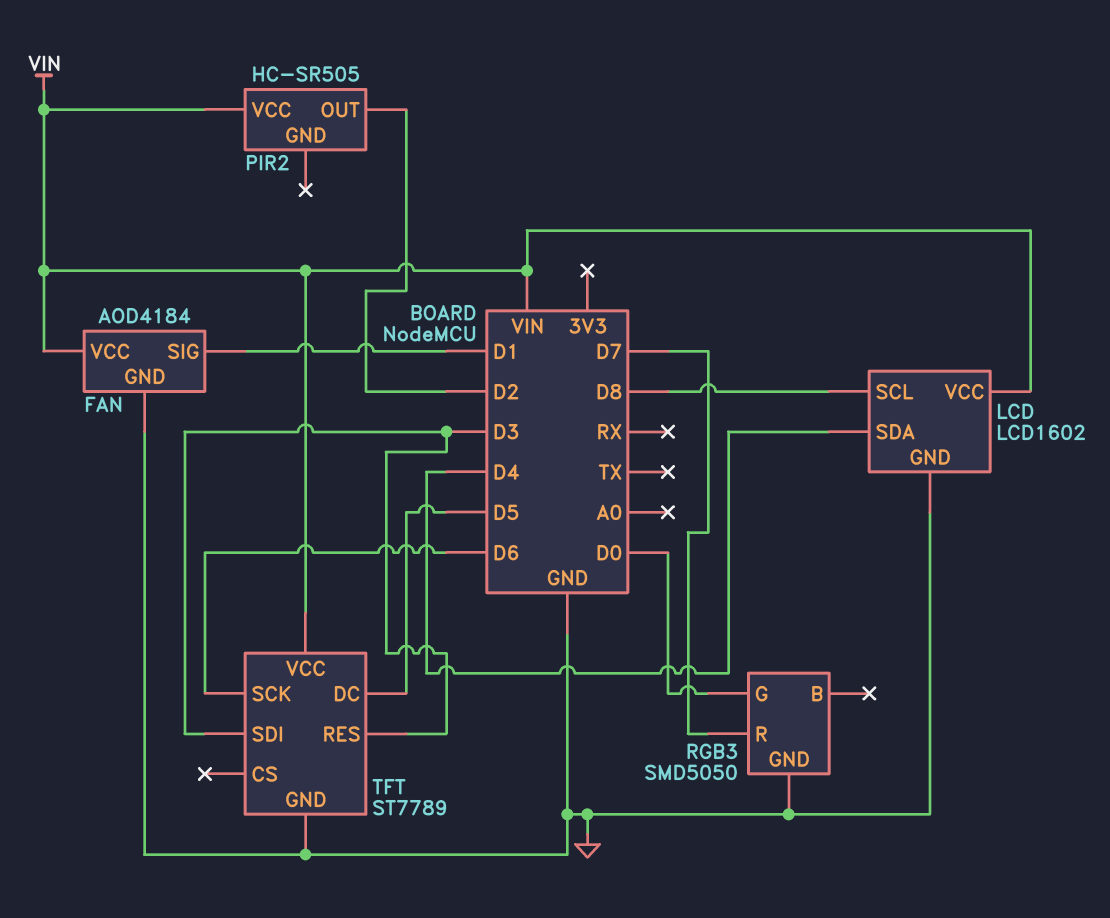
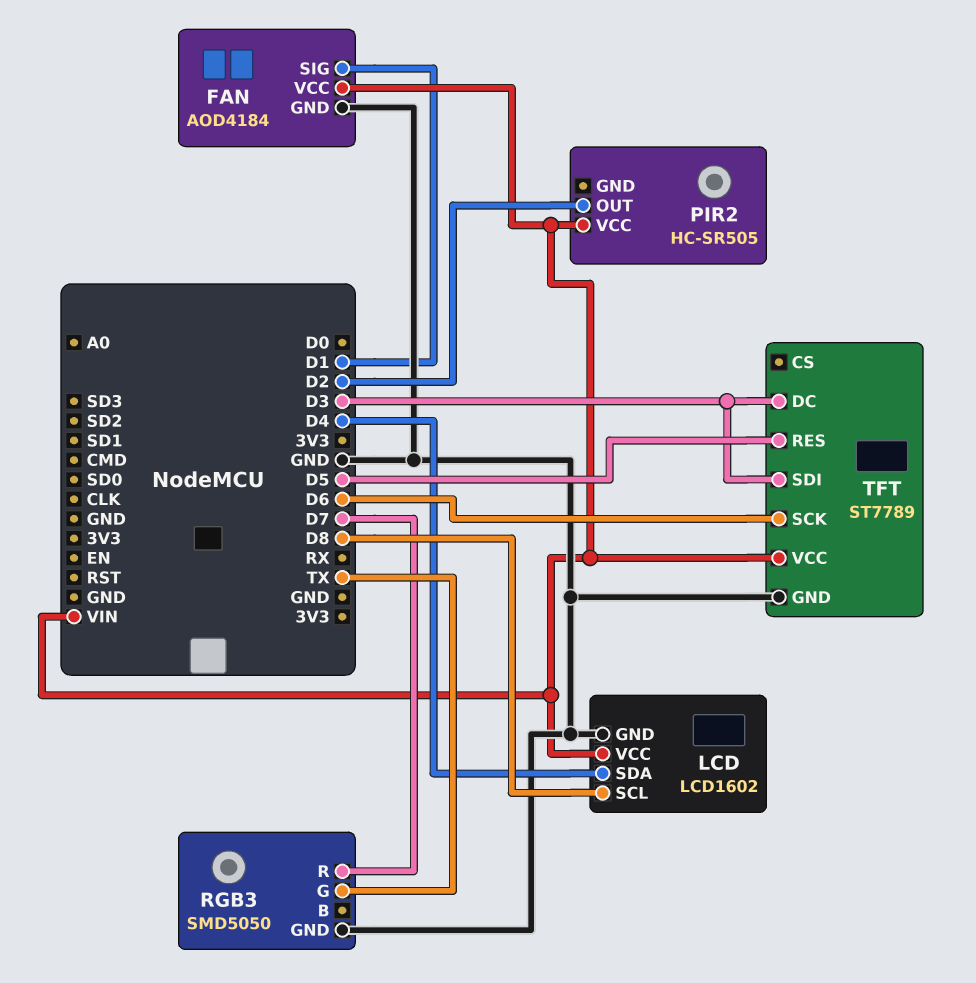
RGB3 pin G: D0 -> TX
TFT pin DC: D5 -> D3
TFT pin RES: D3 -> D5

